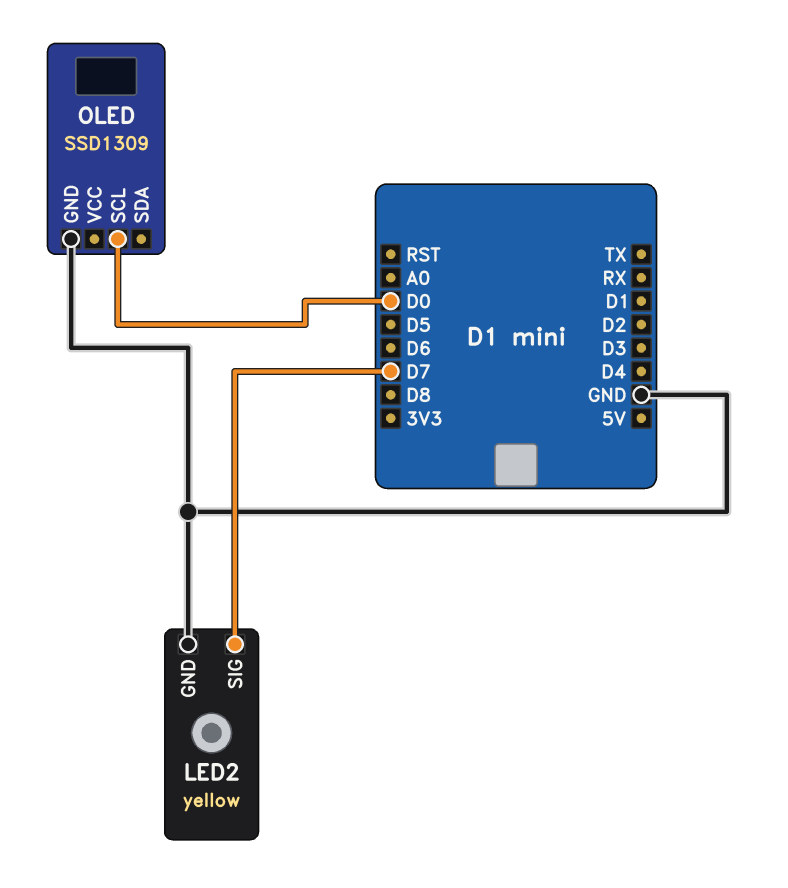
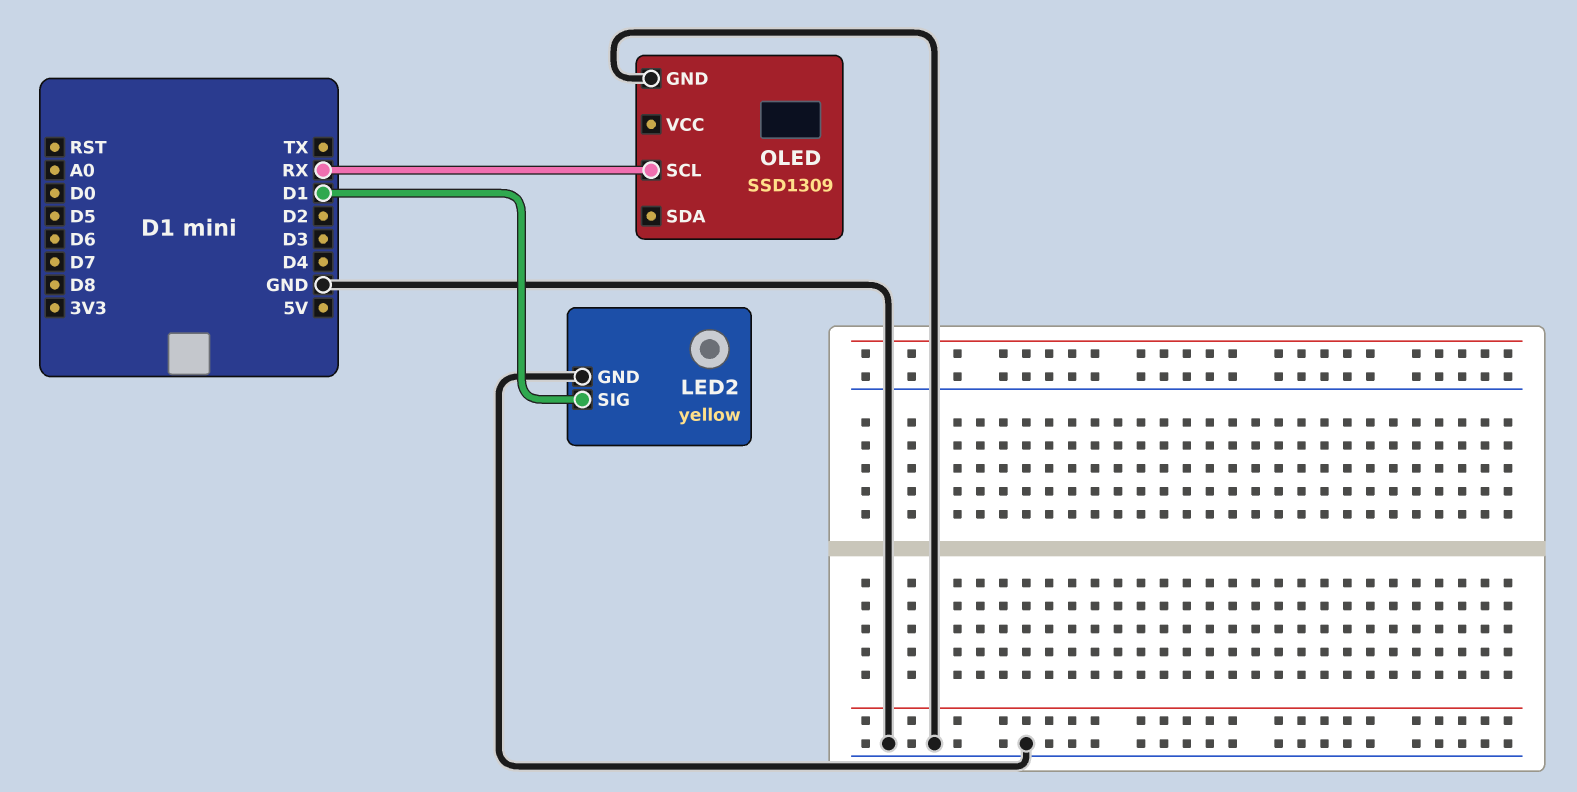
LED2 pin SIG: D7 -> D1
OLED pin SCL: D0 -> RX

